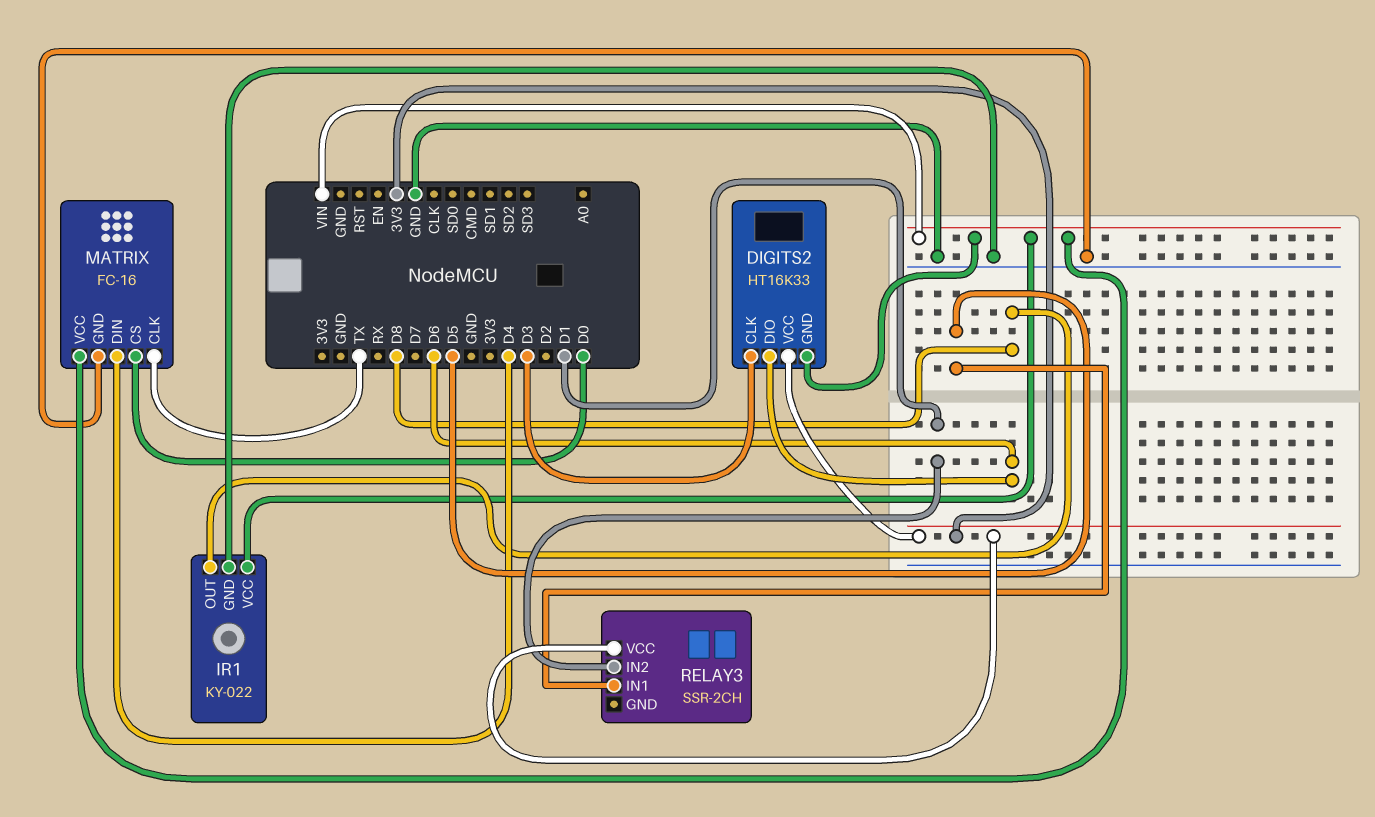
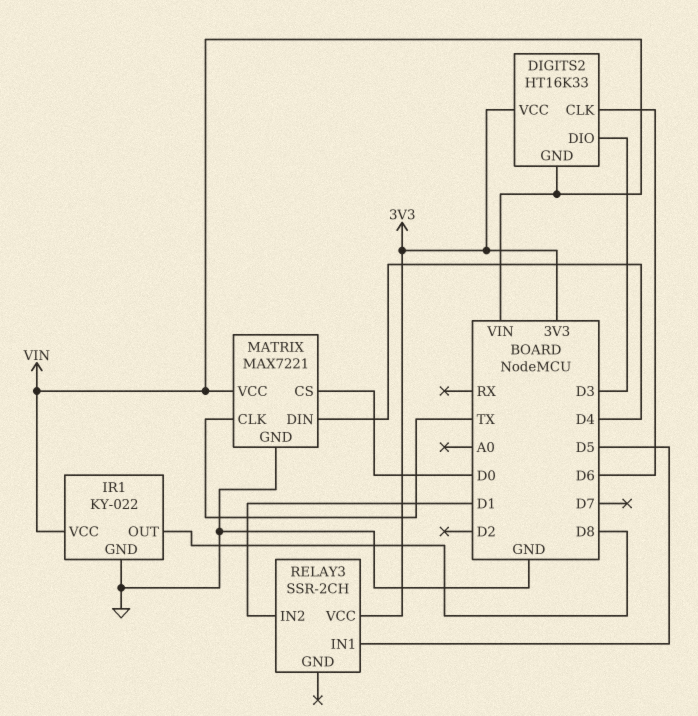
DIGITS2 pin CLK: D3 -> D6
DIGITS2 pin DIO: D6 -> D3
MATRIX: FC-16 -> MAX7221

